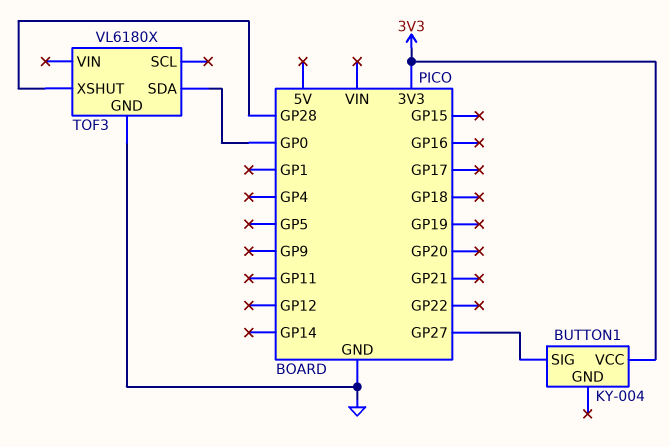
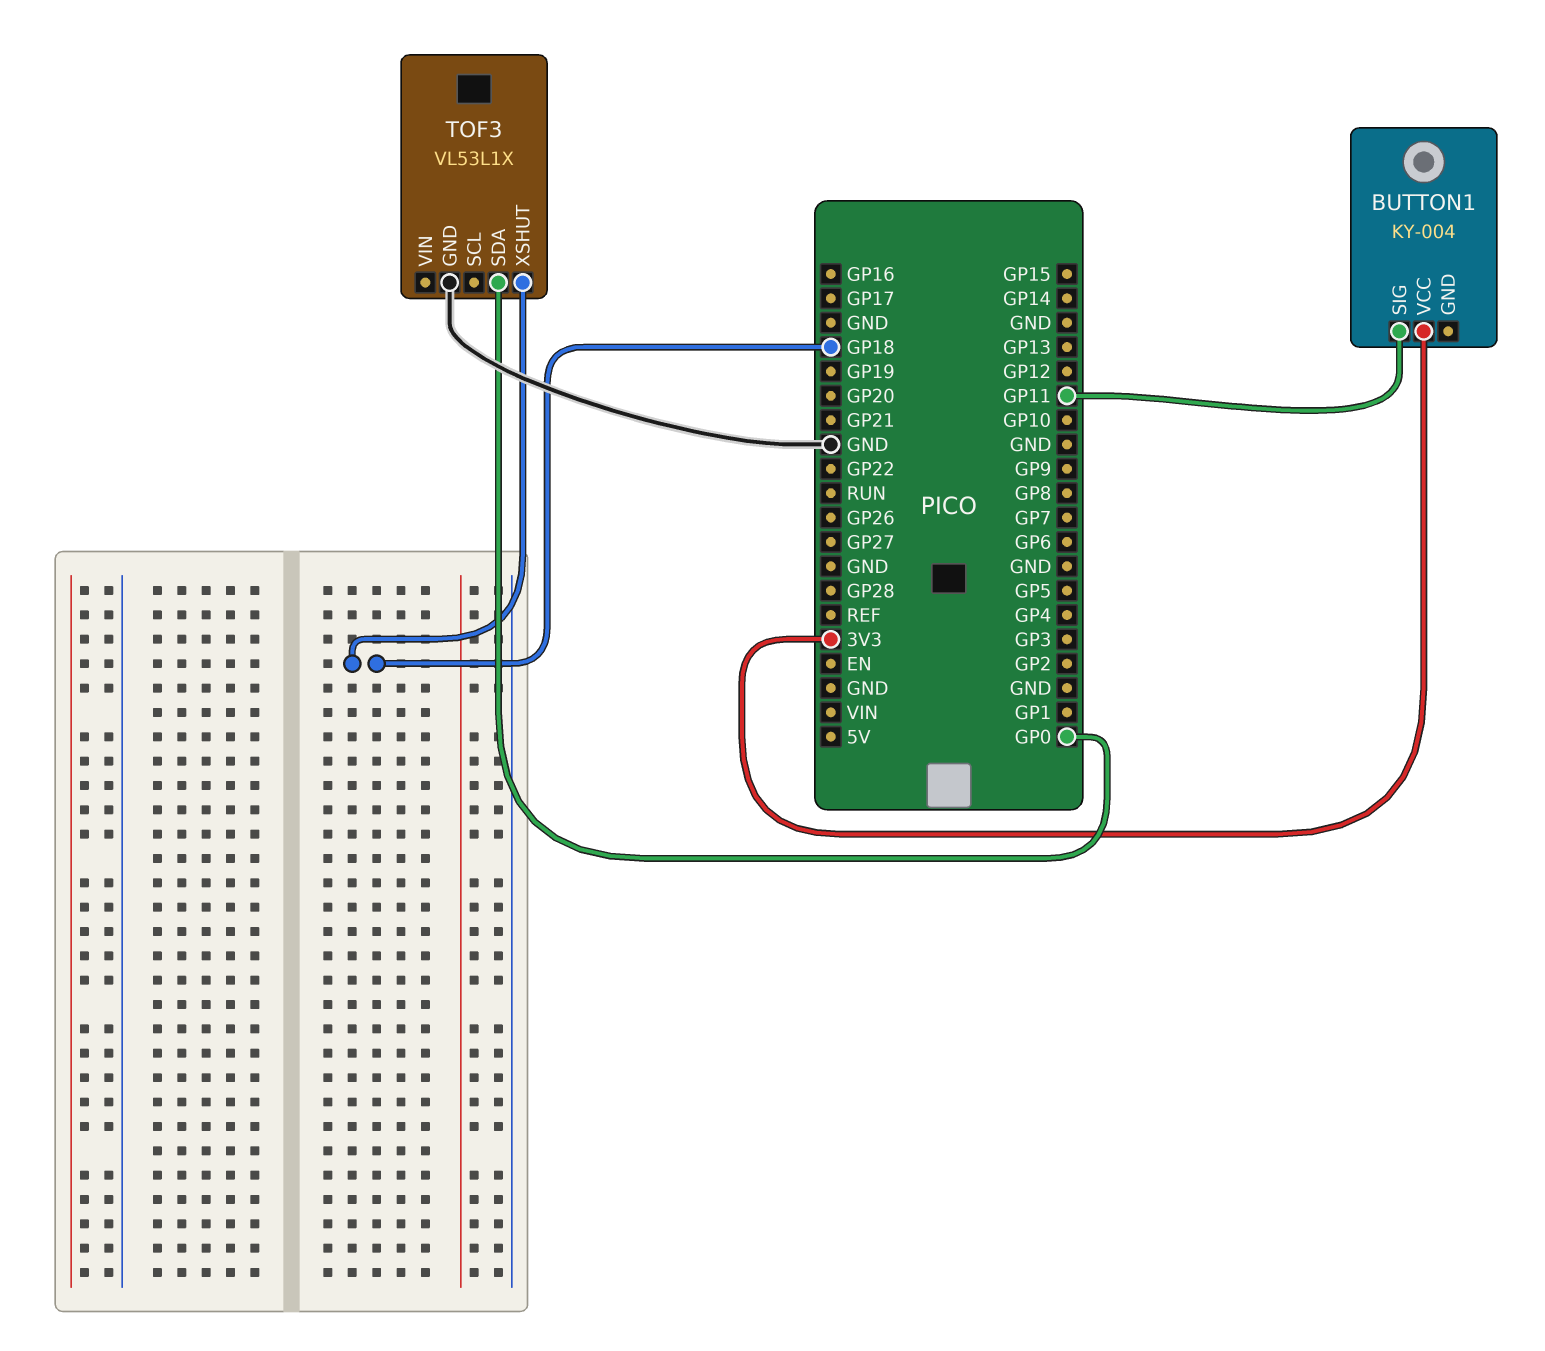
BUTTON1 pin SIG: GP27 -> GP11
TOF3: VL6180X -> VL53L1X
TOF3 pin XSHUT: GP28 -> GP18

